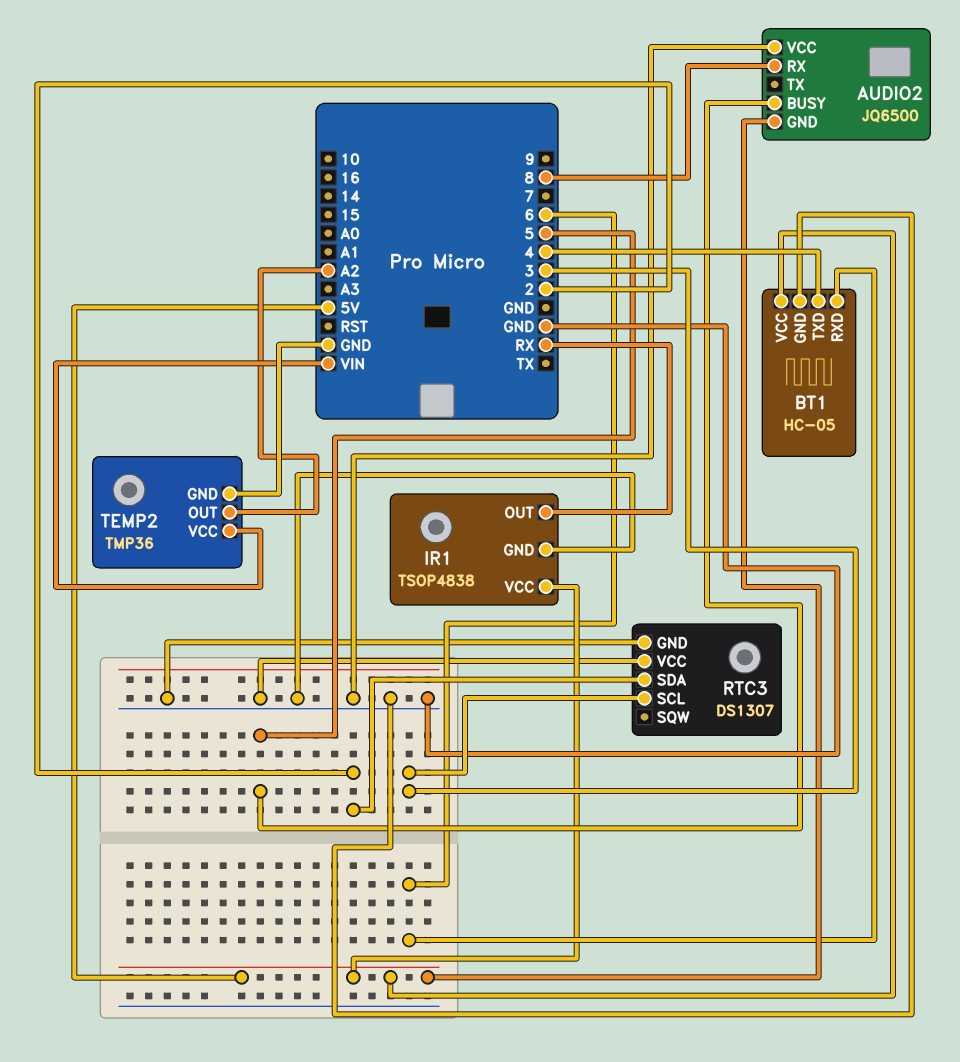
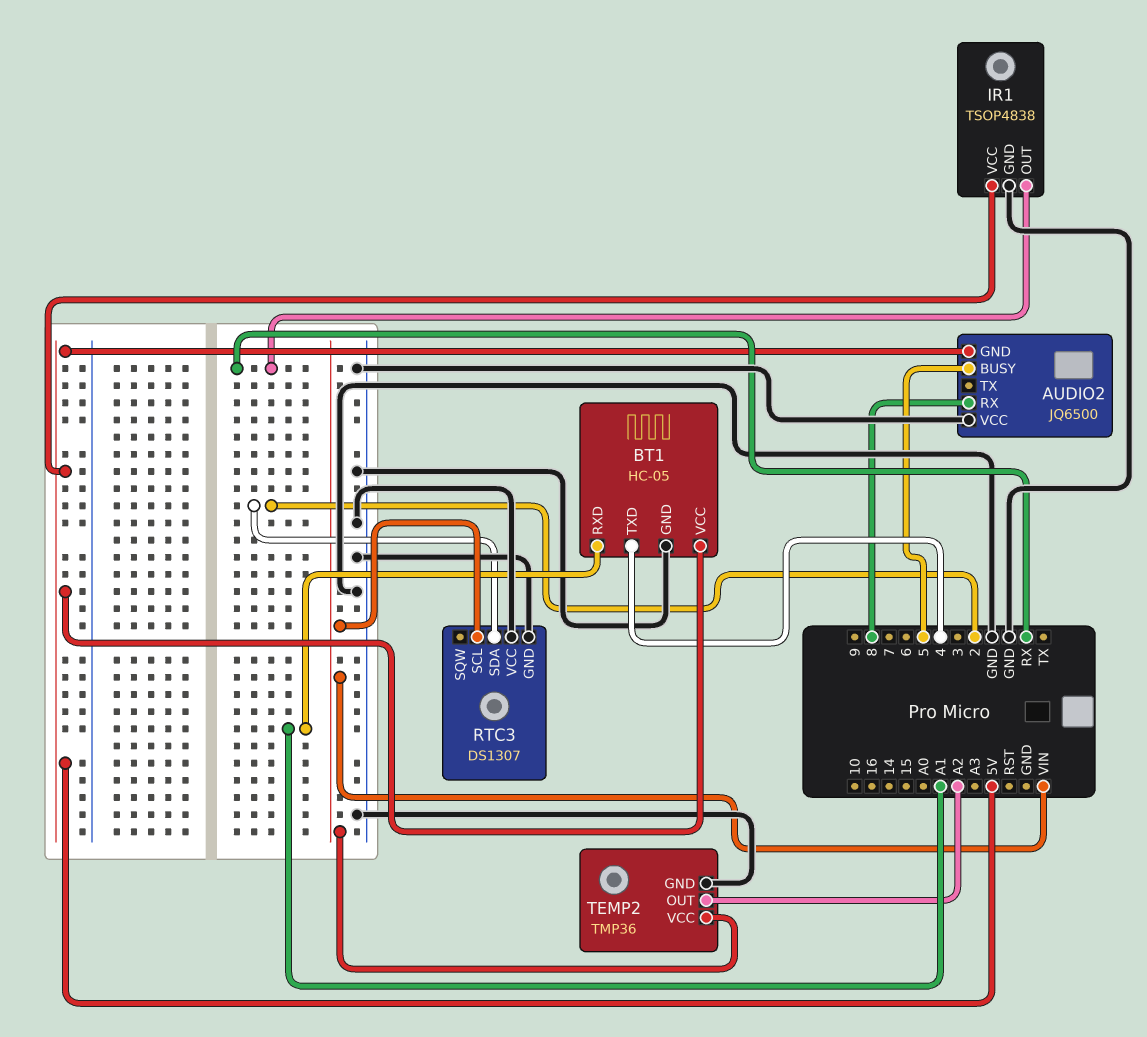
BT1 pin RXD: 6 -> A1
RTC3 pin SCL: 3 -> VIN

